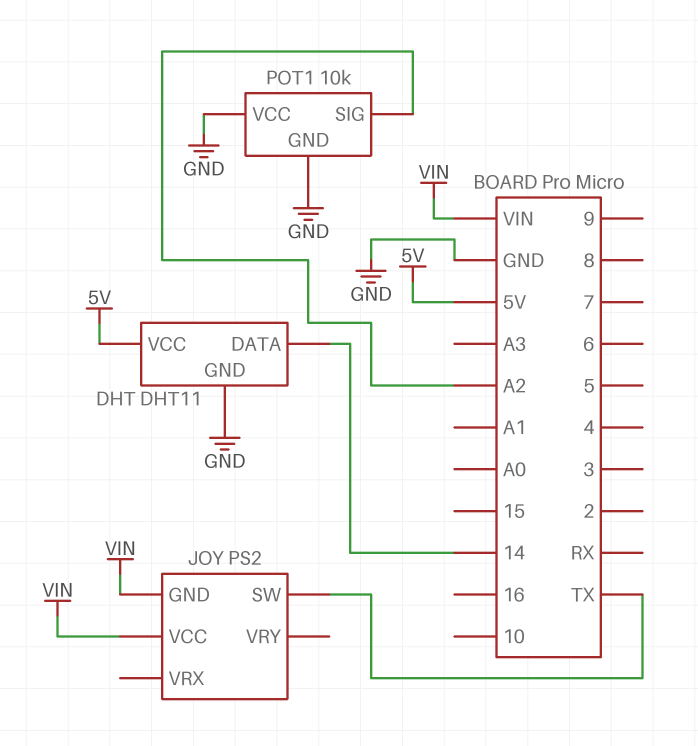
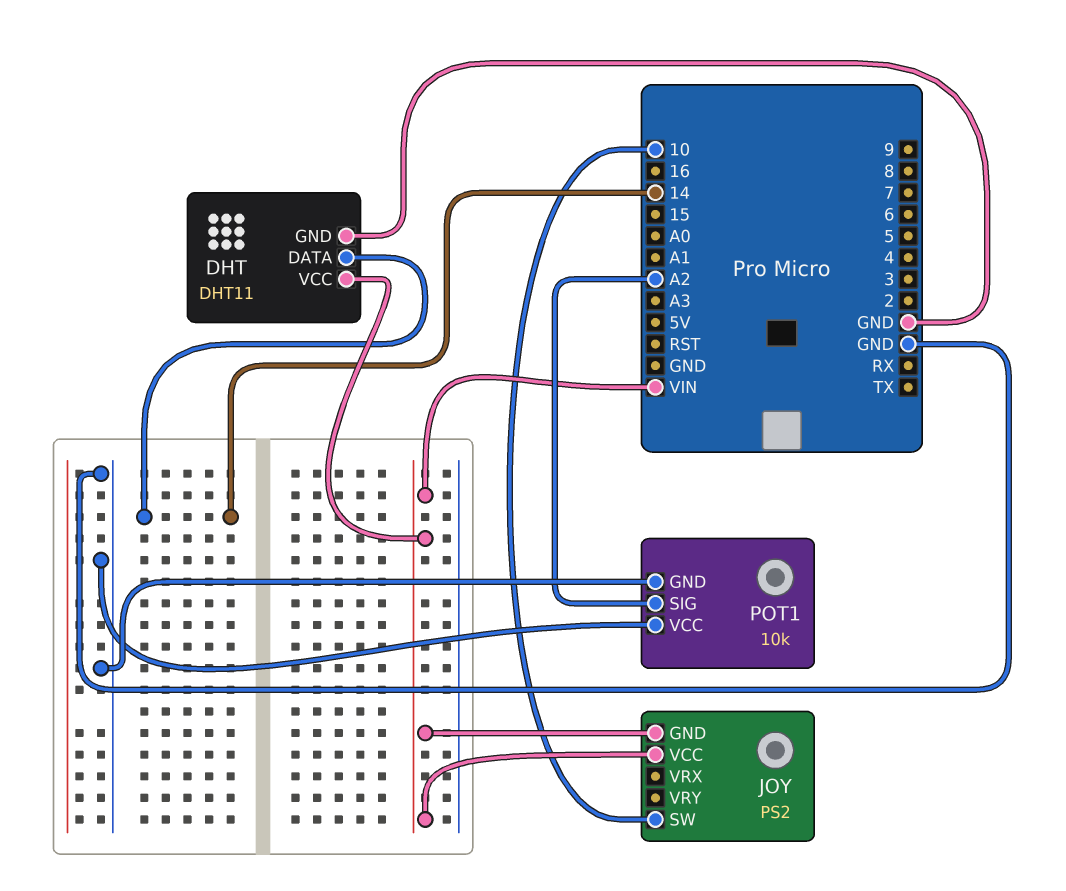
DHT pin VCC: 5V -> VIN
JOY pin SW: TX -> 10

